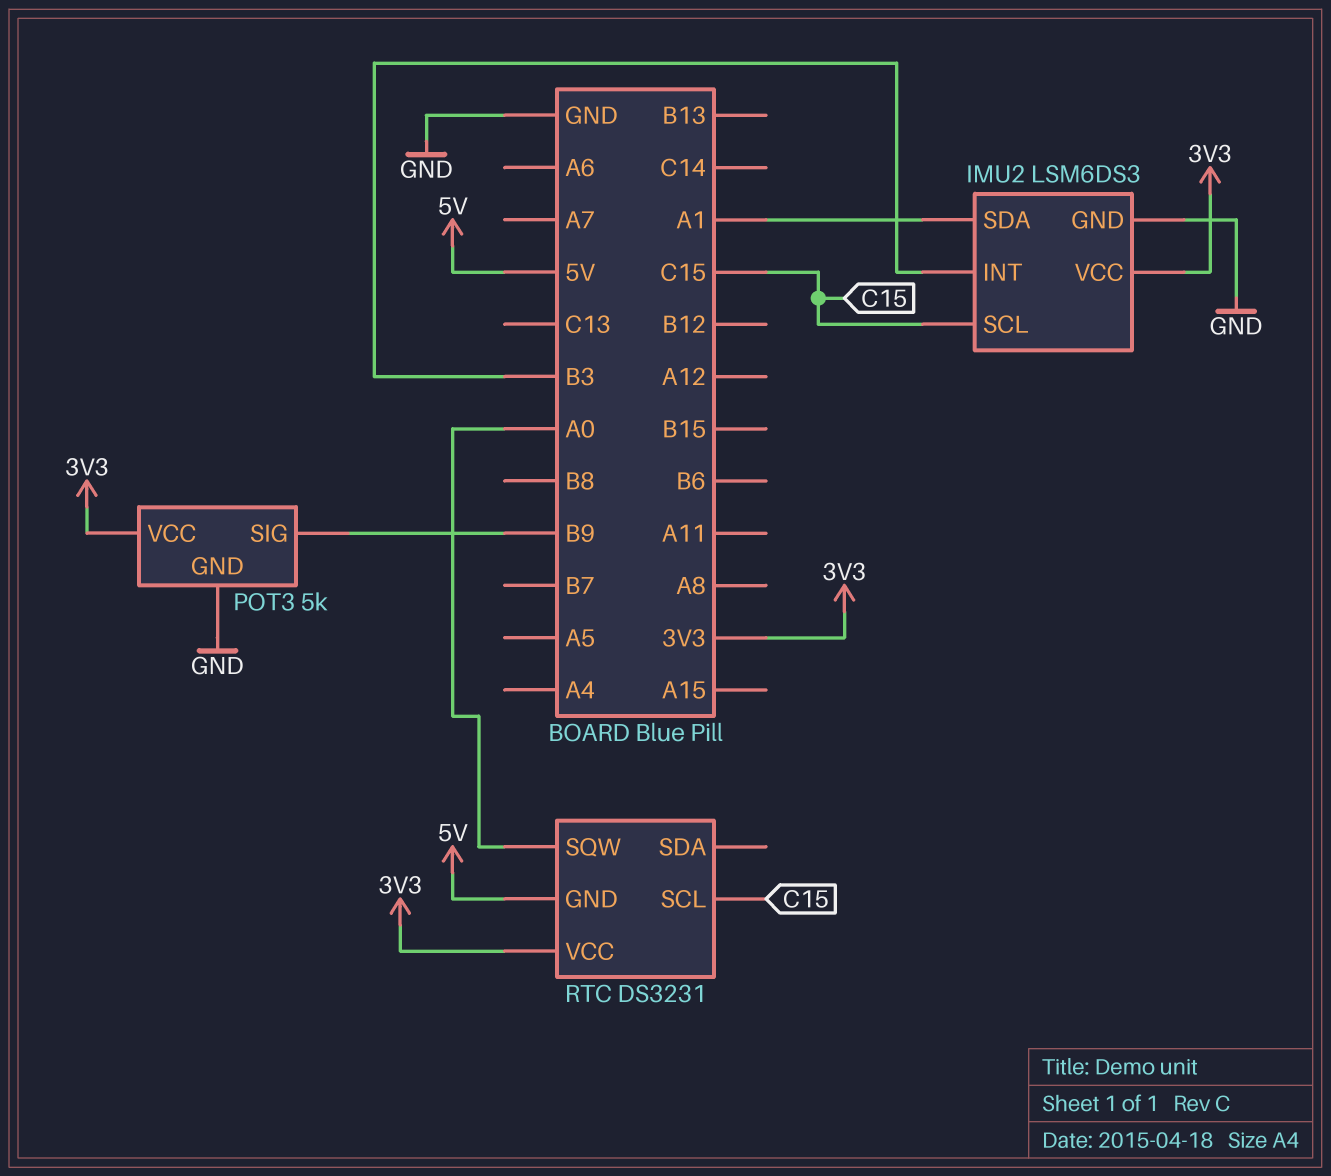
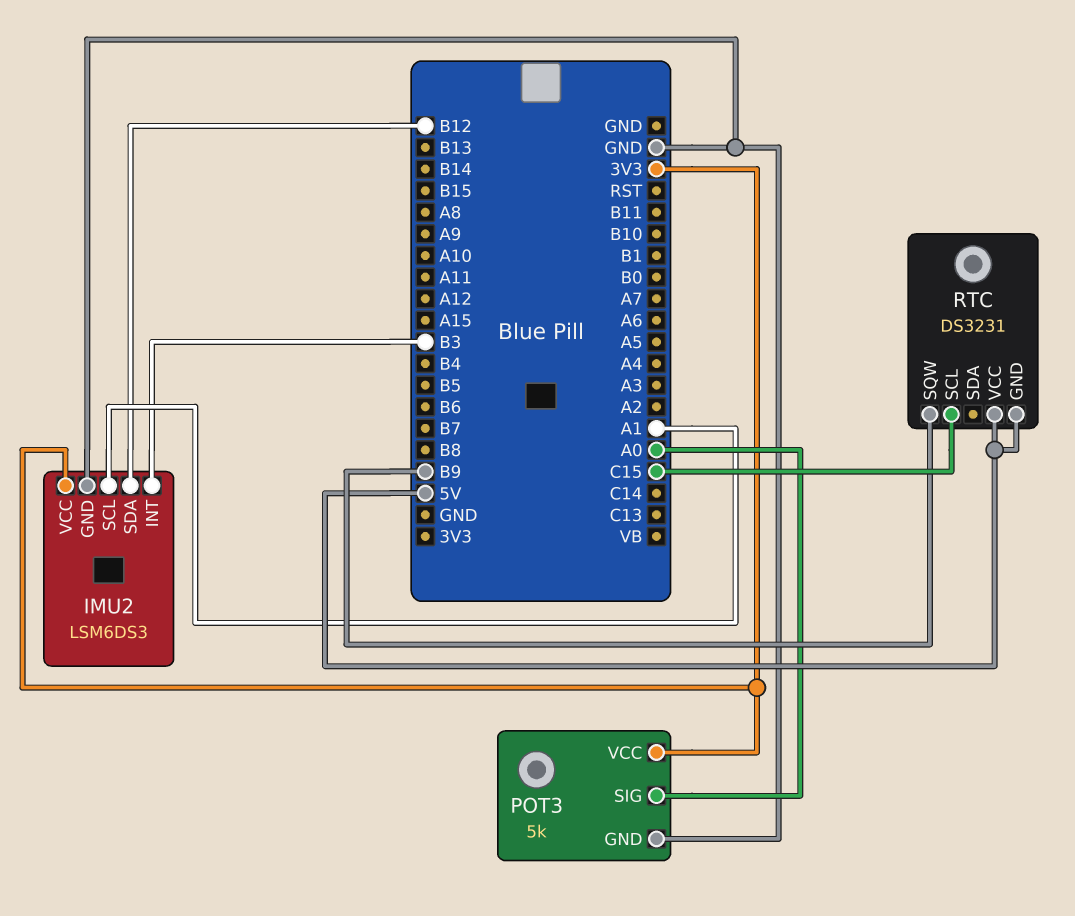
IMU2 pin SCL: C15 -> A1
IMU2 pin SDA: A1 -> B12
POT3 pin SIG: B9 -> A0
RTC pin SQW: A0 -> B9
RTC pin VCC: 3V3 -> 5V

